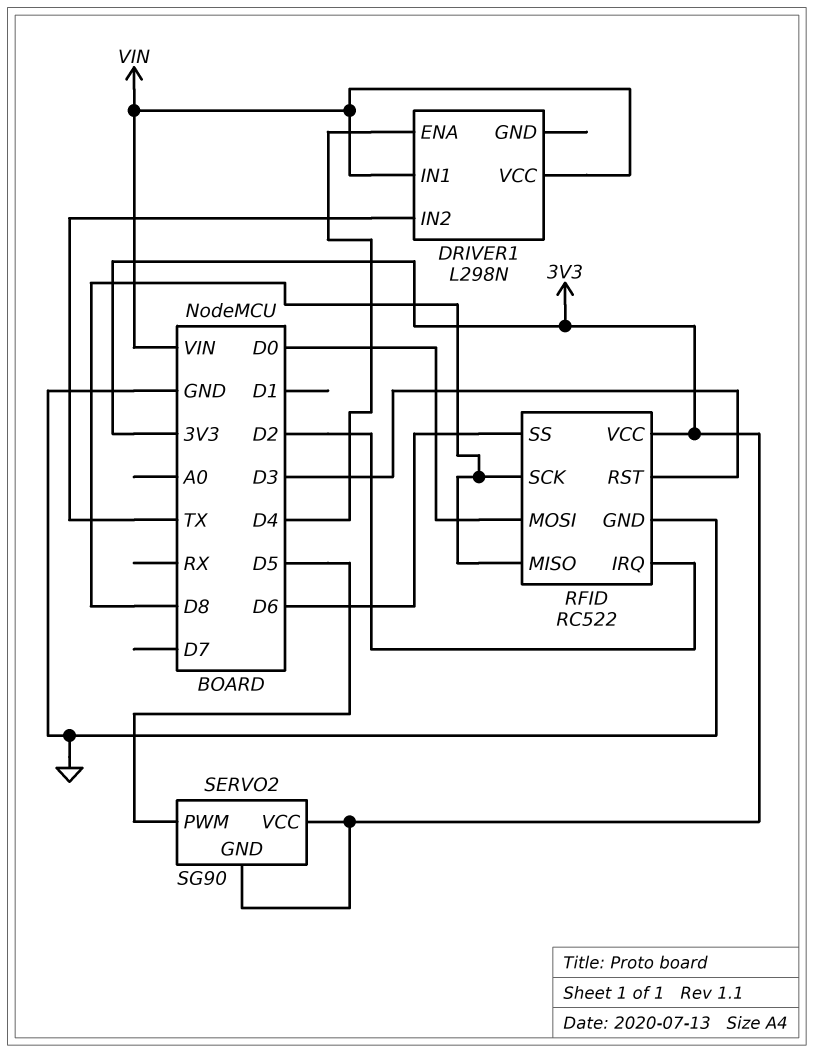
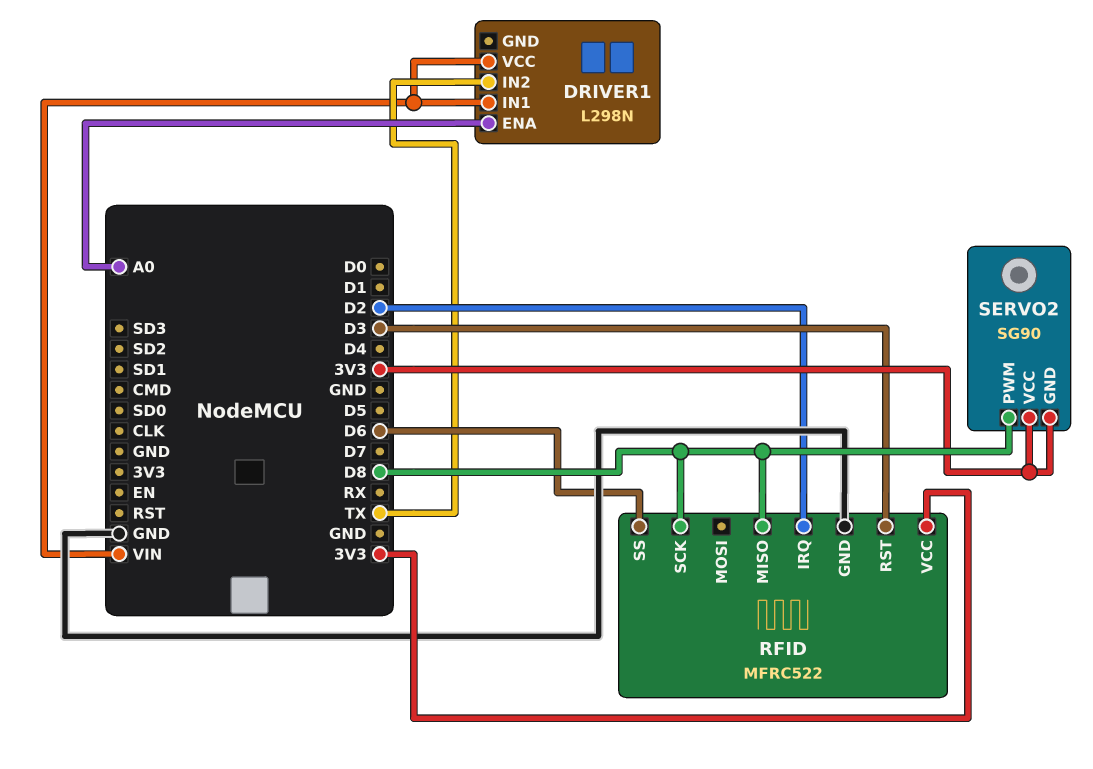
DRIVER1 pin ENA: D4 -> A0
RFID: RC522 -> MFRC522
RFID pin MOSI: D0 -> none
SERVO2 pin PWM: D5 -> D8

